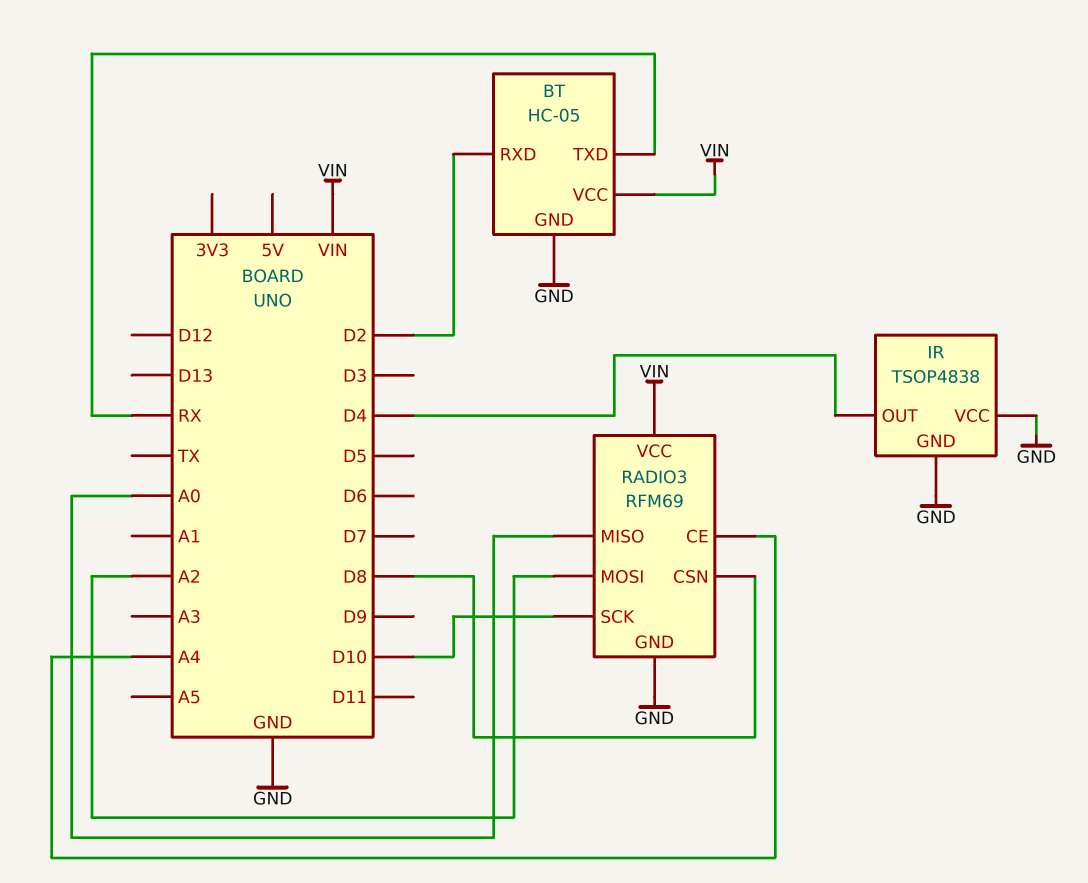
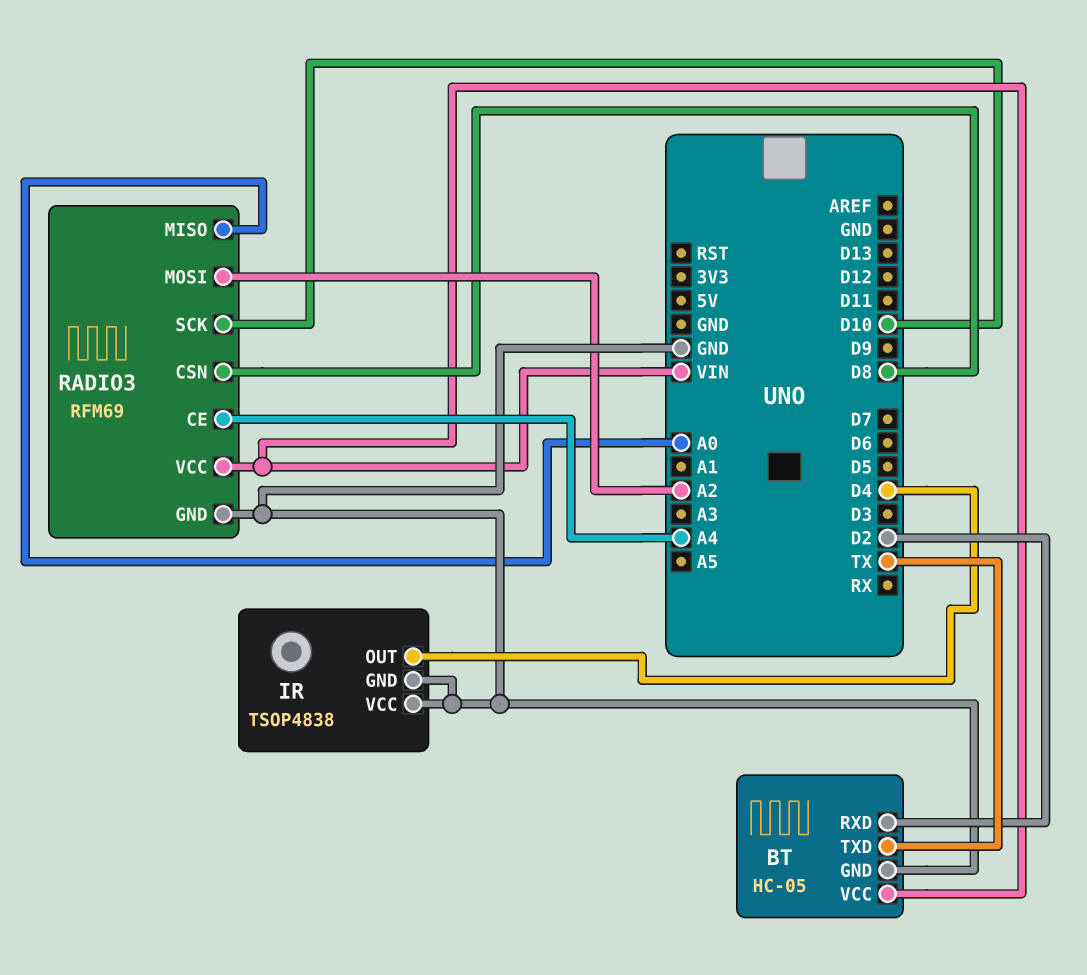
BT pin TXD: RX -> TX

